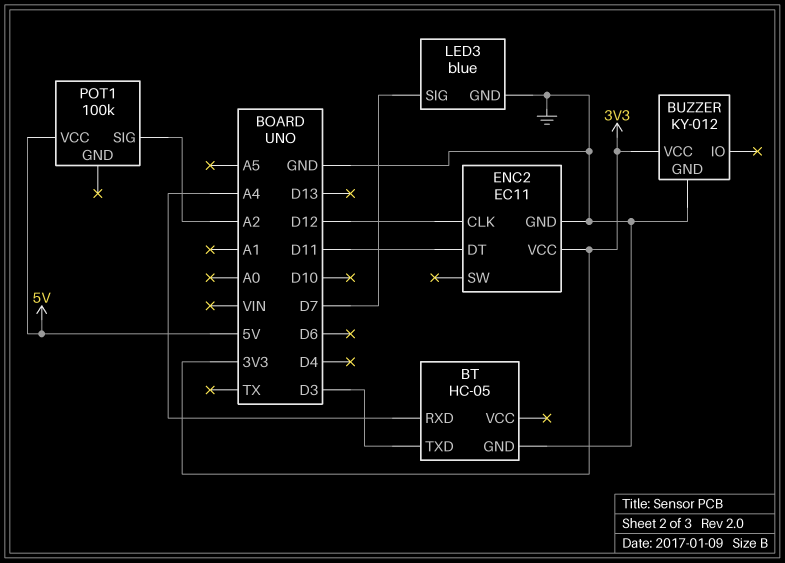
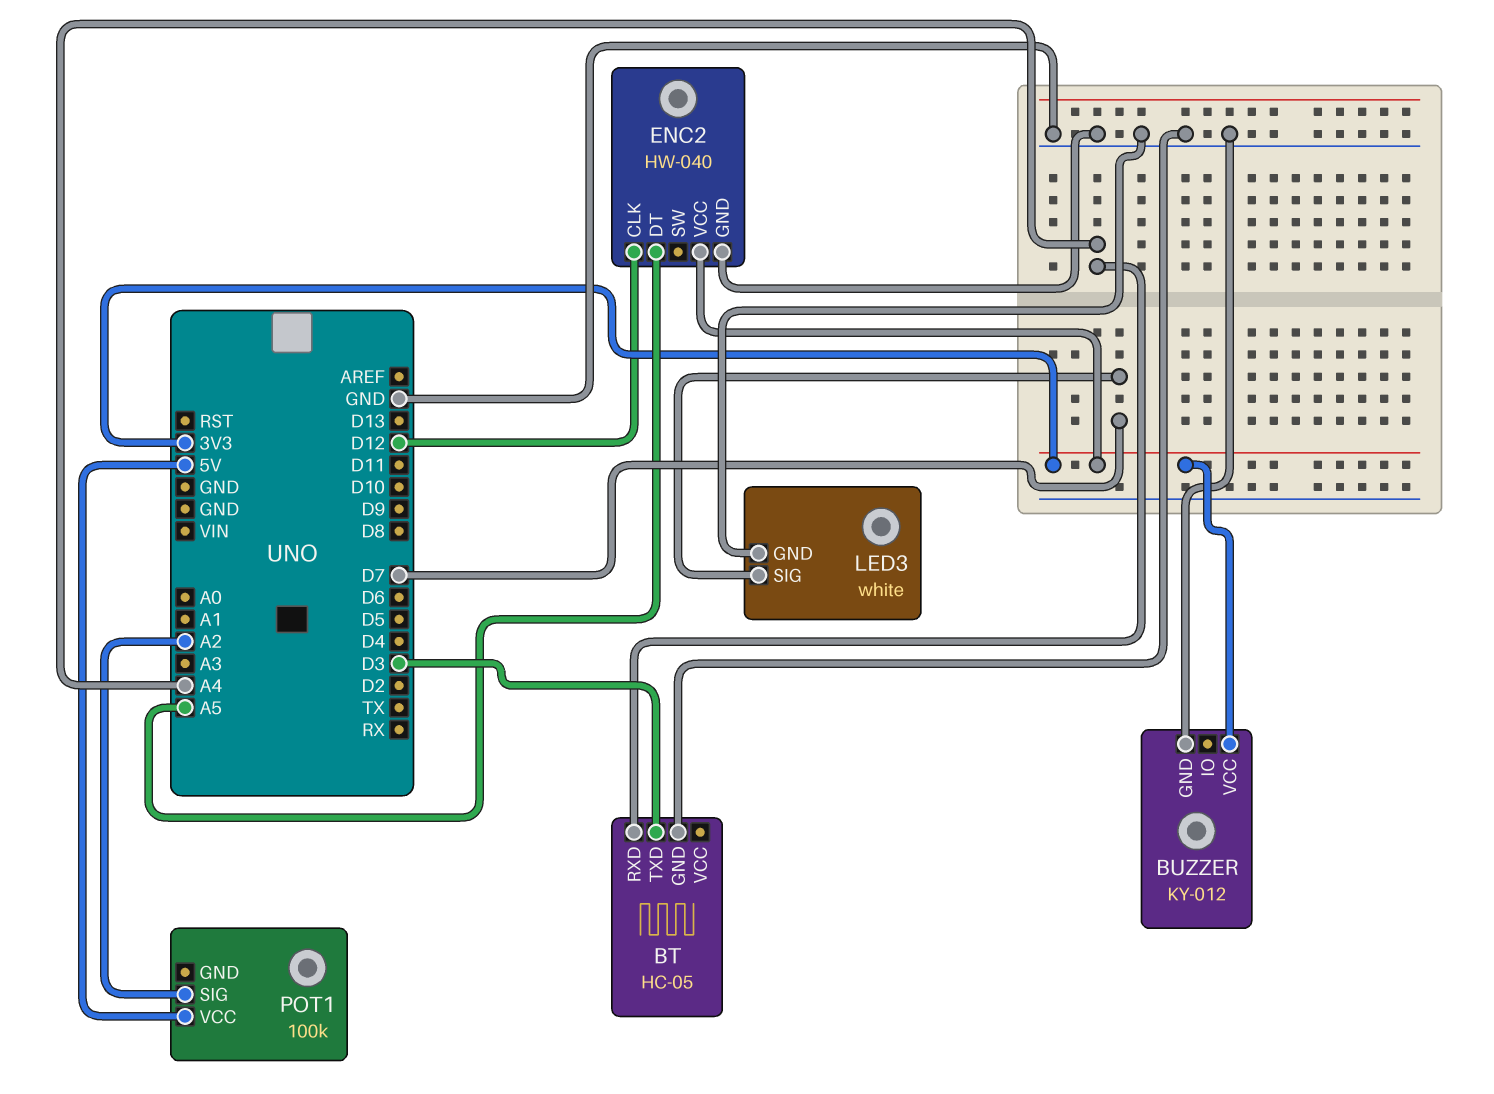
ENC2: EC11 -> HW-040
ENC2 pin DT: D11 -> A5
LED3: blue -> white

